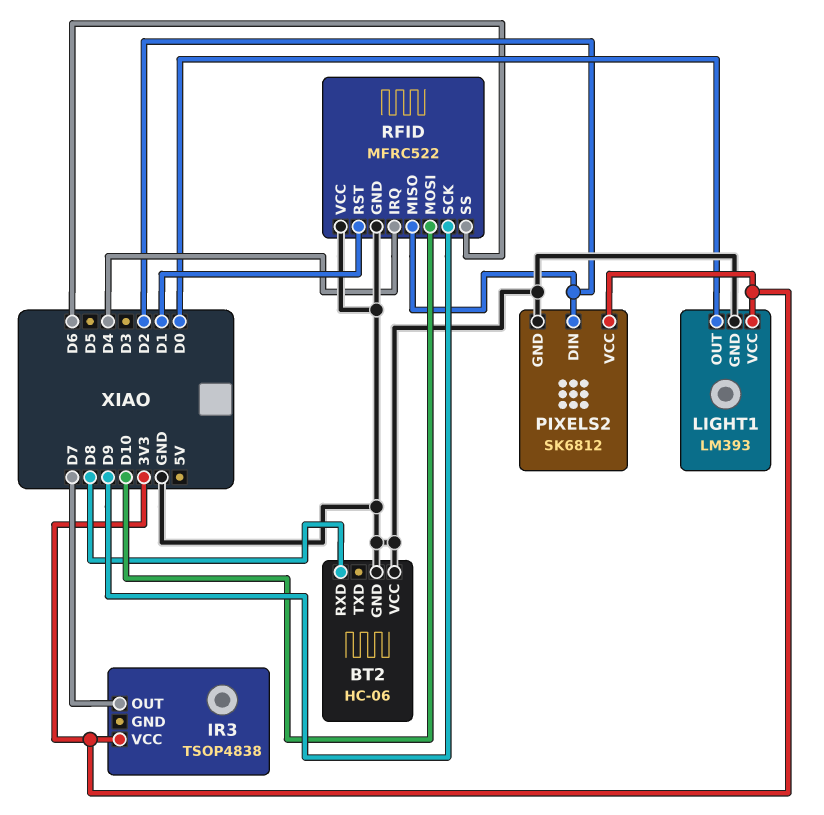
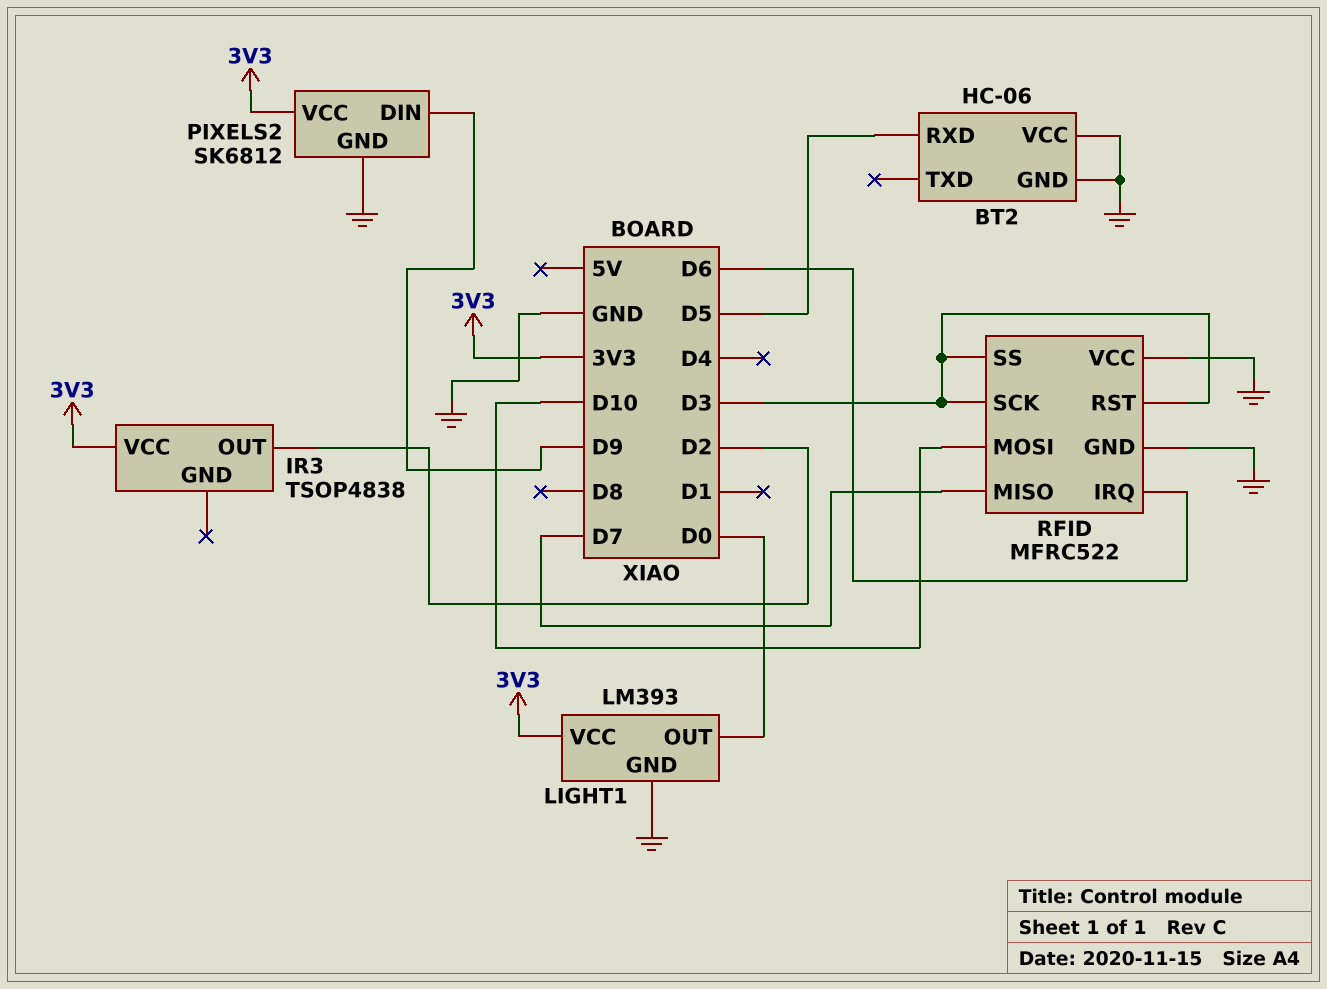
BT2 pin RXD: D8 -> D5
IR3 pin OUT: D7 -> D2
PIXELS2 pin DIN: D2 -> D9
RFID pin IRQ: D4 -> D6
RFID pin MISO: D2 -> D7
RFID pin RST: D1 -> D3
RFID pin SCK: D9 -> D3
RFID pin SS: D6 -> D3

